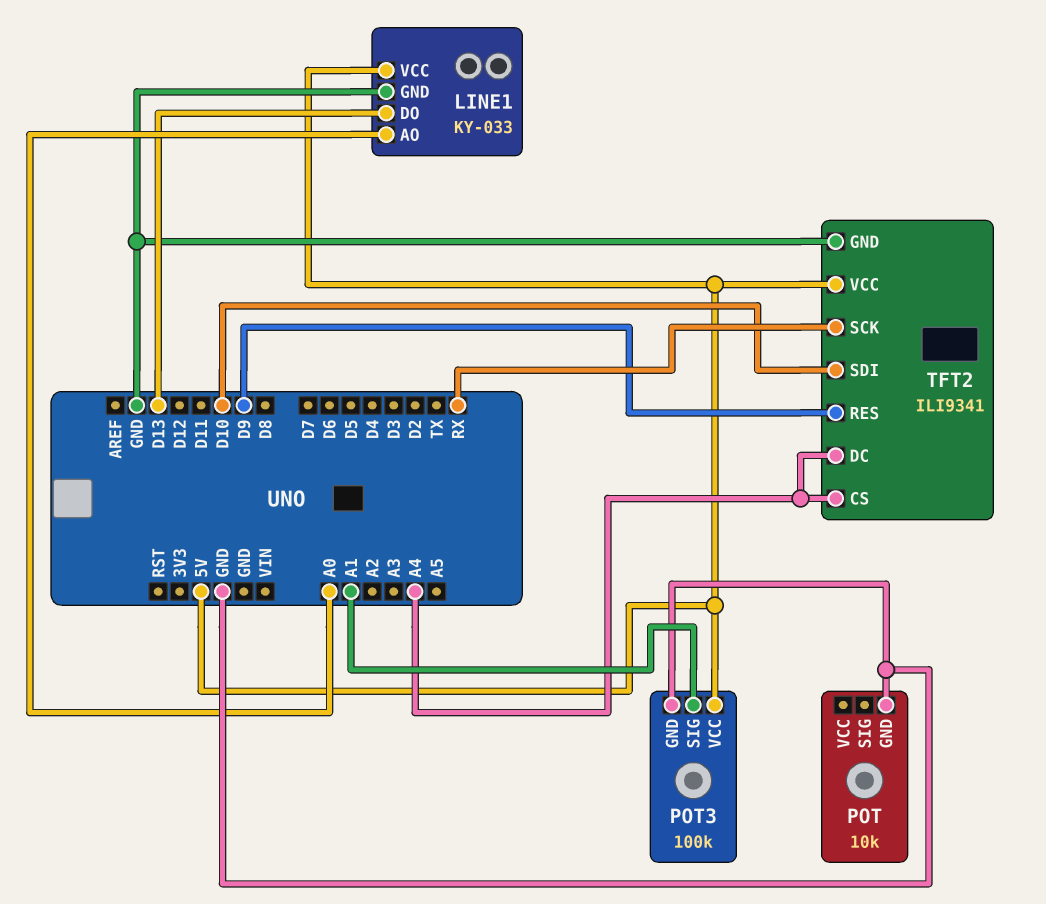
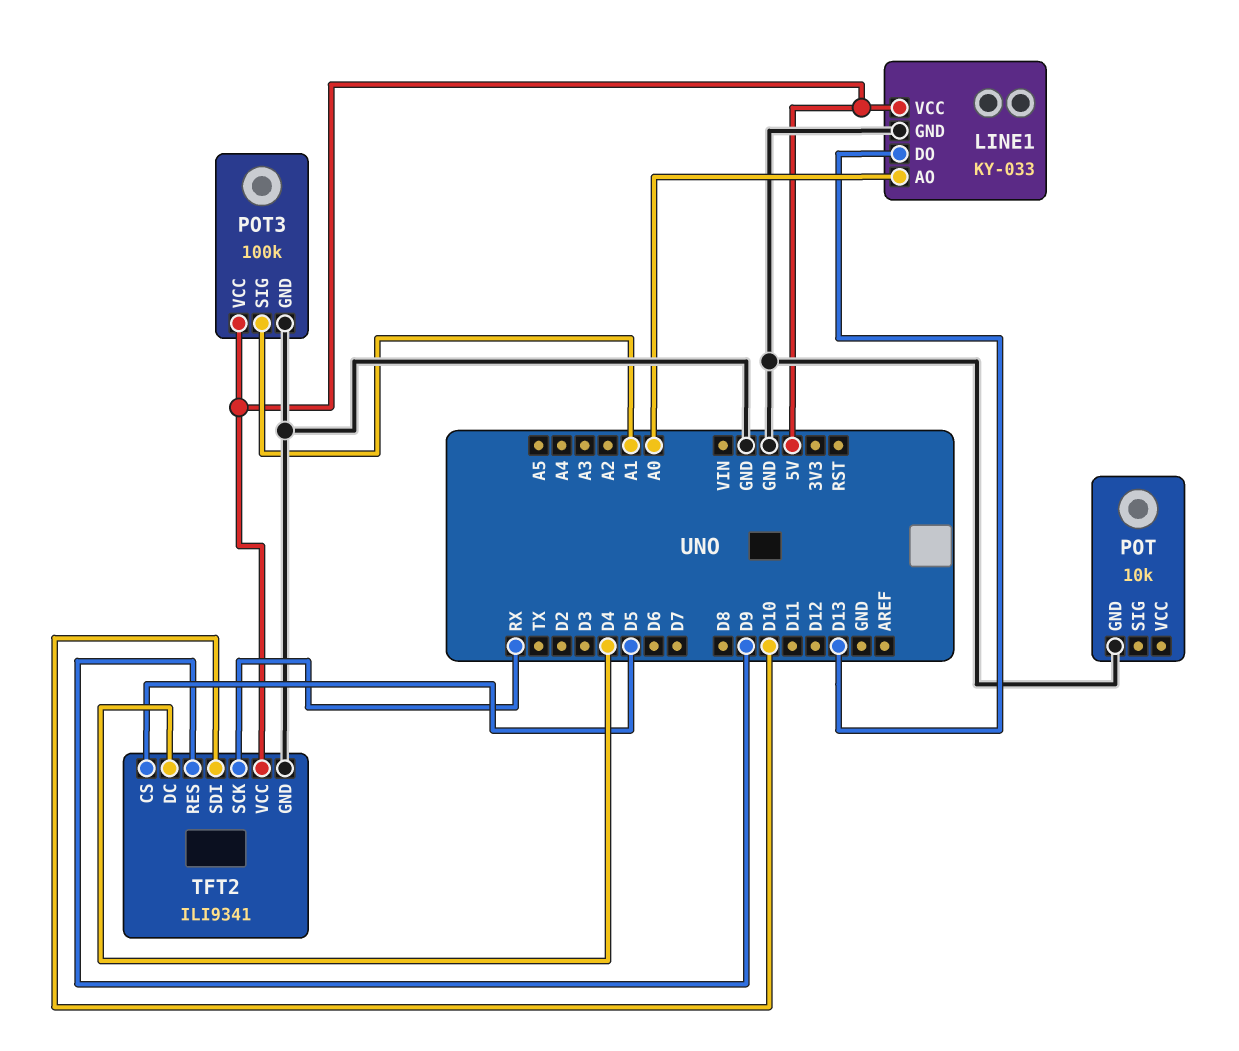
TFT2 pin CS: A4 -> D5
TFT2 pin DC: A4 -> D4

